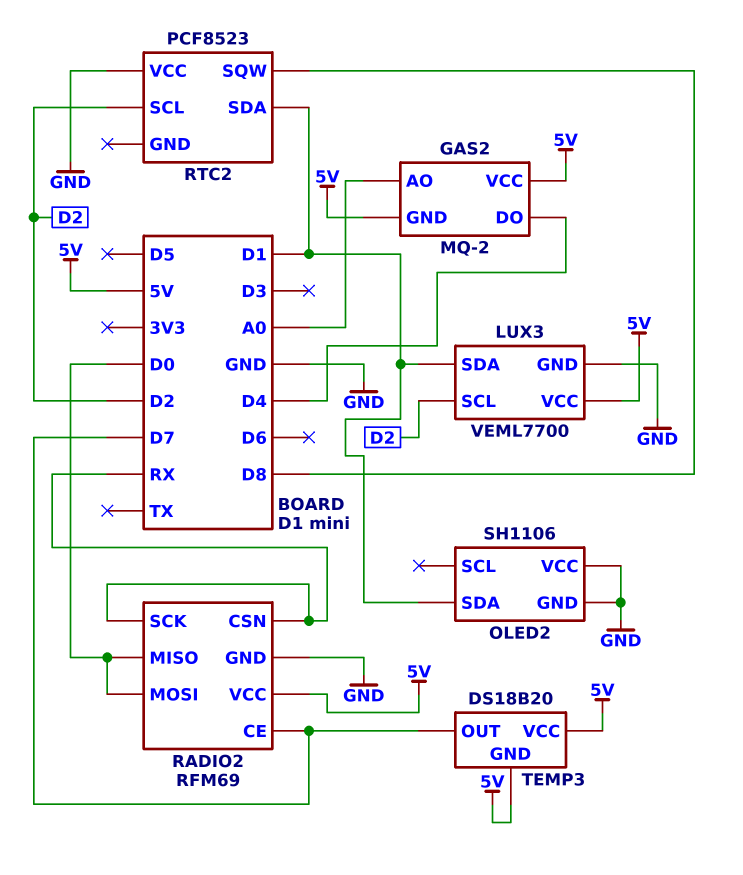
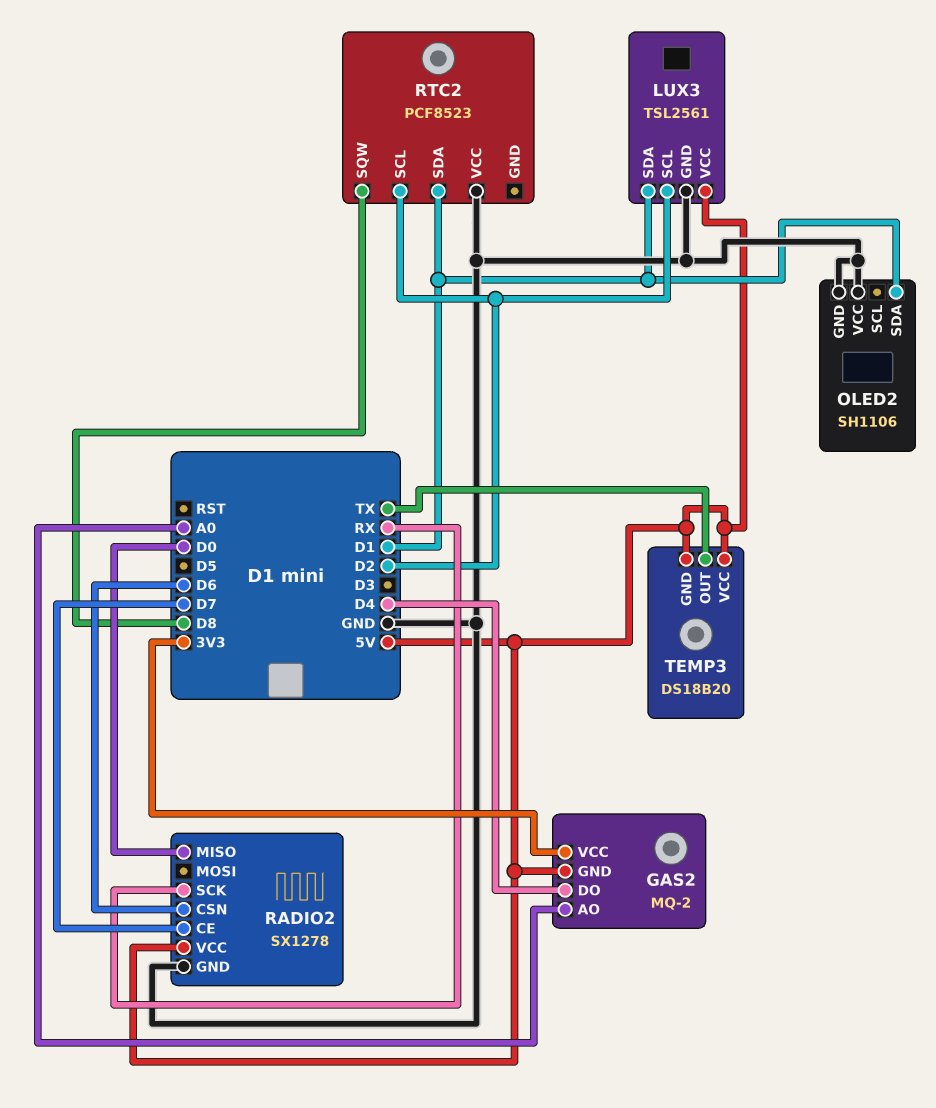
GAS2 pin VCC: 5V -> 3V3
LUX3: VEML7700 -> TSL2561
RADIO2: RFM69 -> SX1278
RADIO2 pin CSN: RX -> D6
RADIO2 pin MOSI: D0 -> none
TEMP3 pin OUT: D7 -> TX

